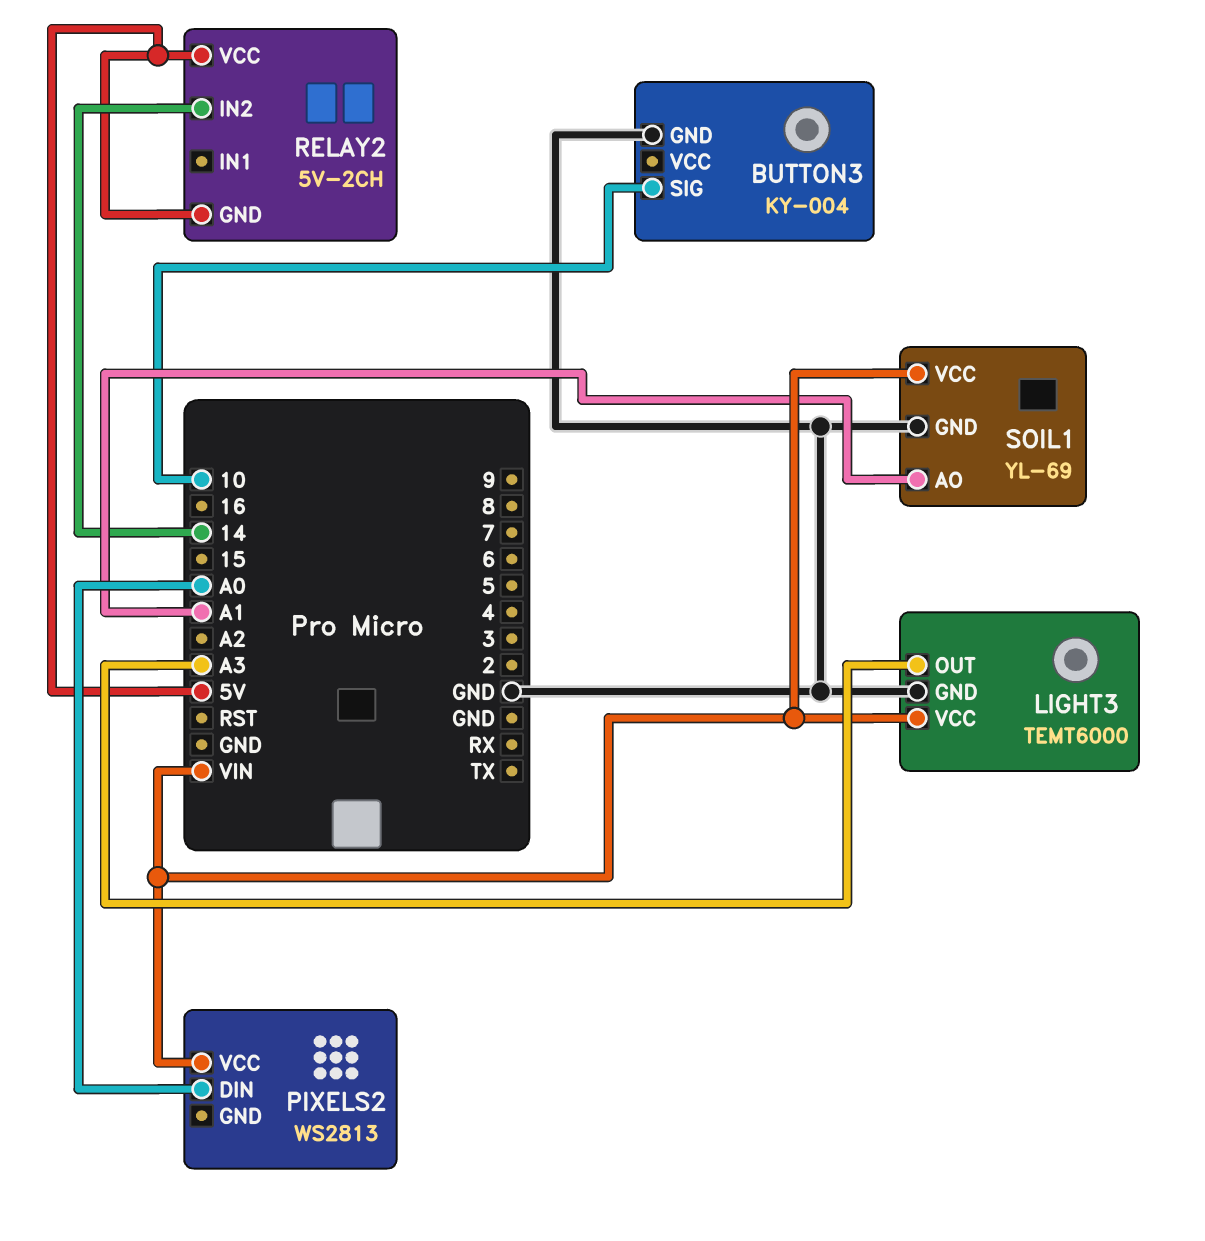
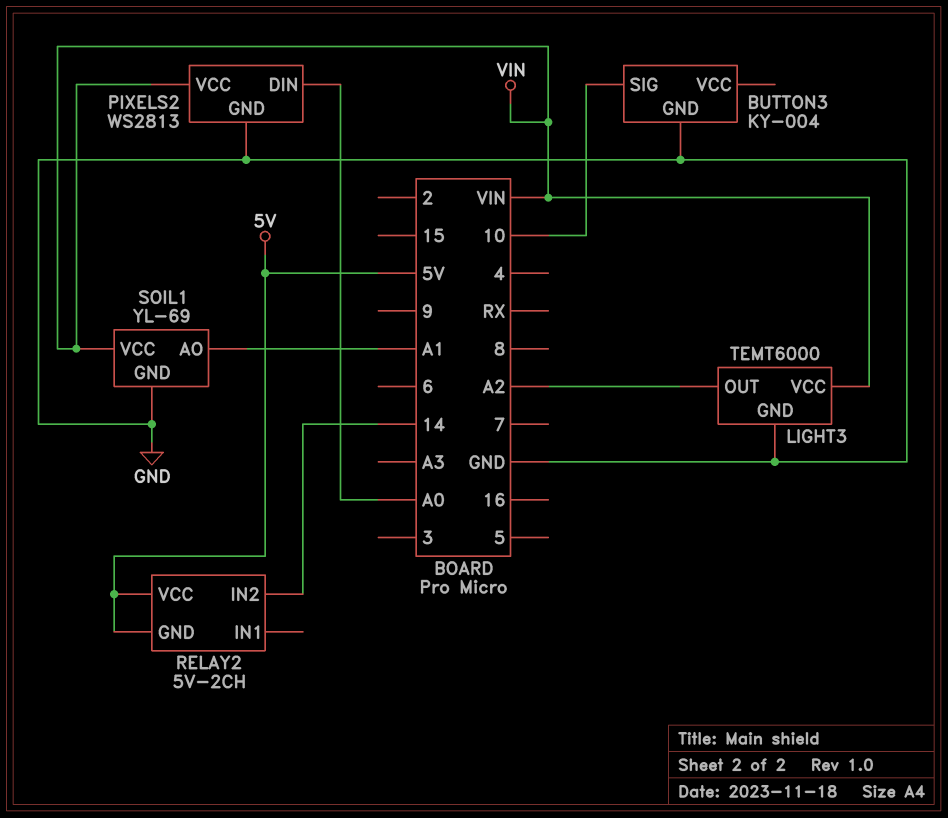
LIGHT3 pin OUT: A3 -> A2
PIXELS2 pin GND: none -> GND

